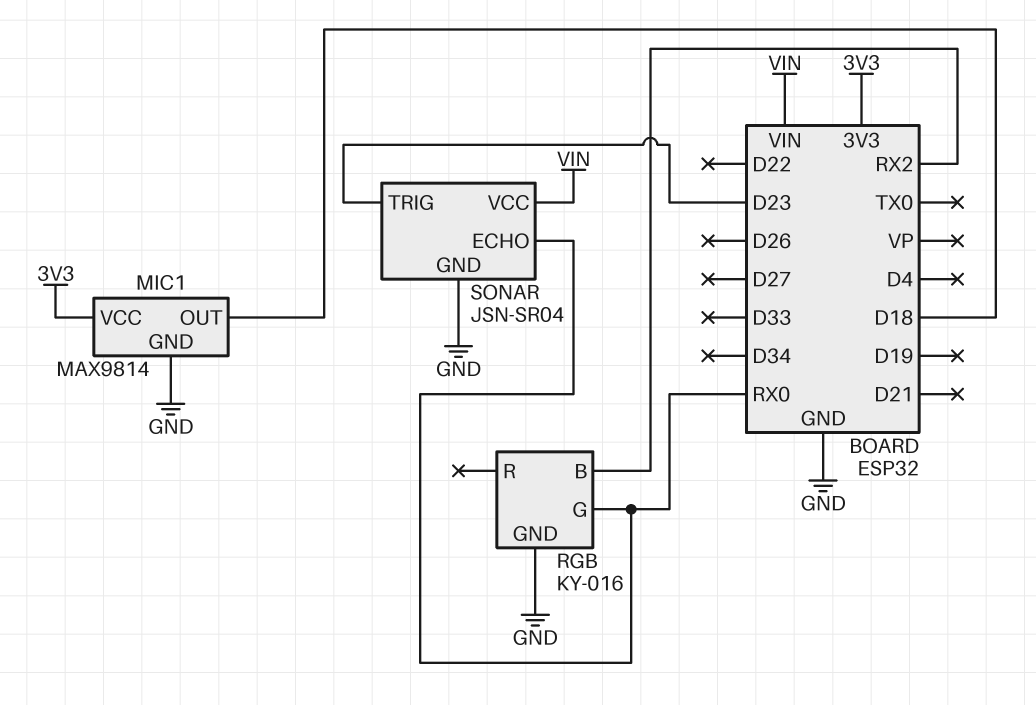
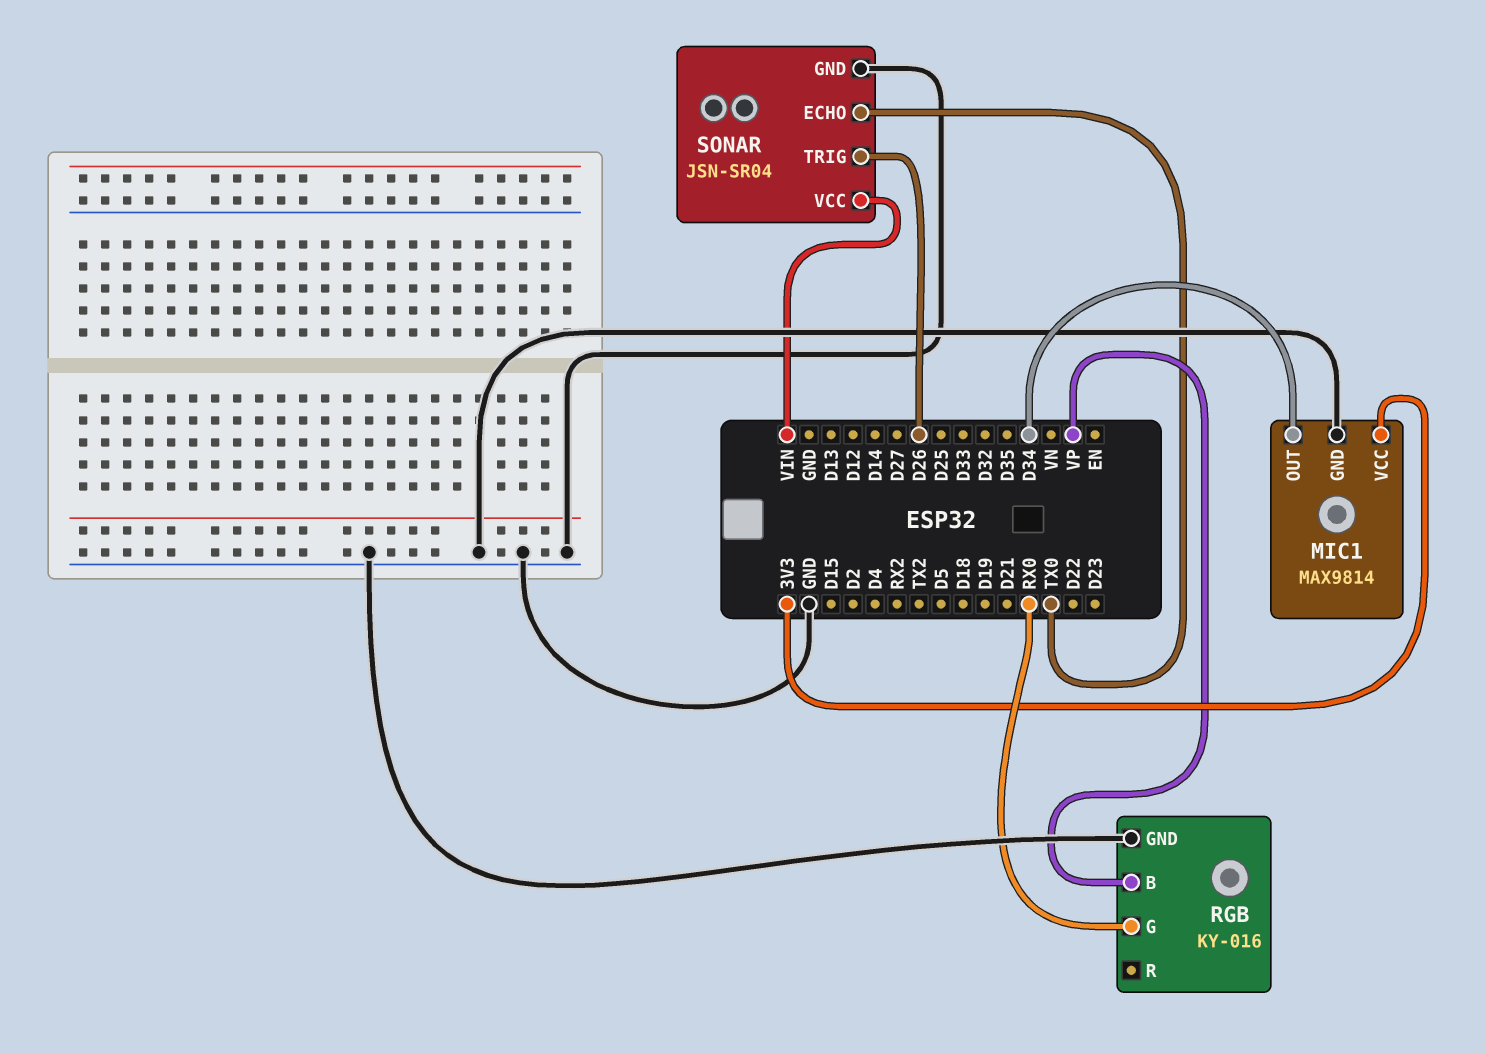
MIC1 pin OUT: D18 -> D34
RGB pin B: RX2 -> VP
SONAR pin ECHO: RX0 -> TX0
SONAR pin TRIG: D23 -> D26

